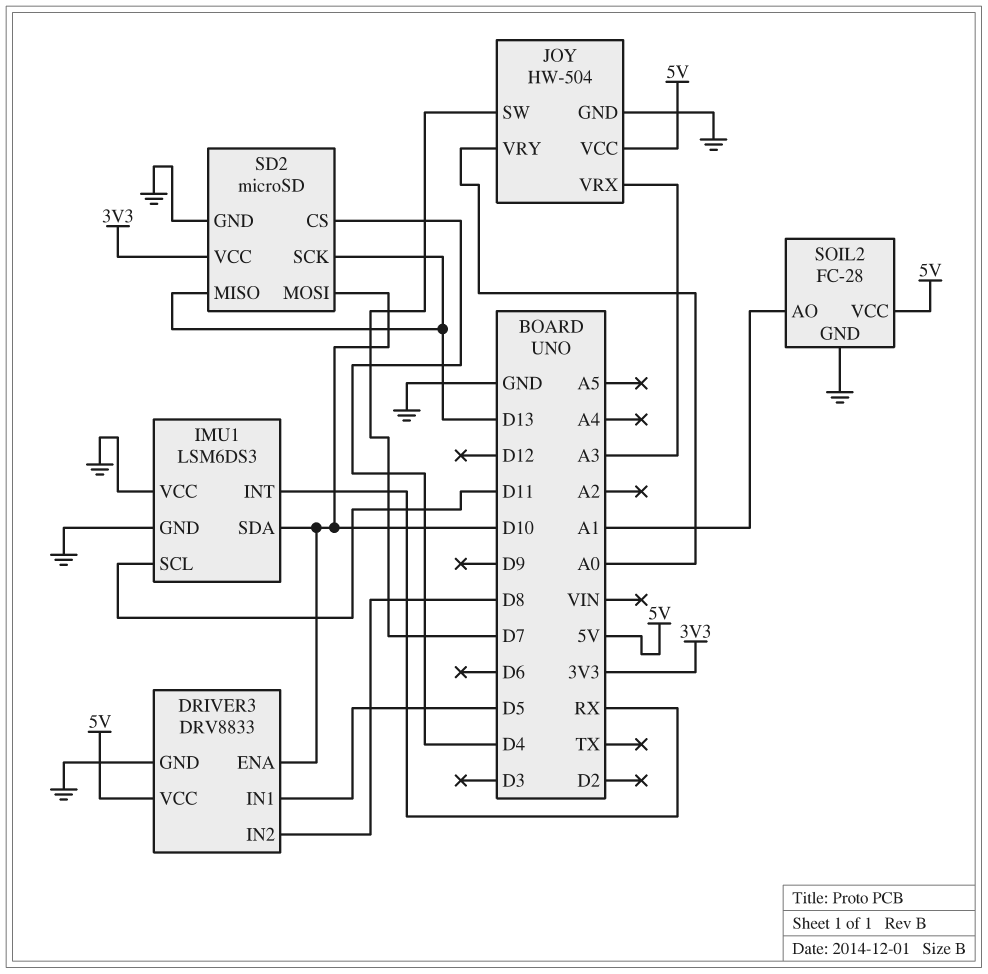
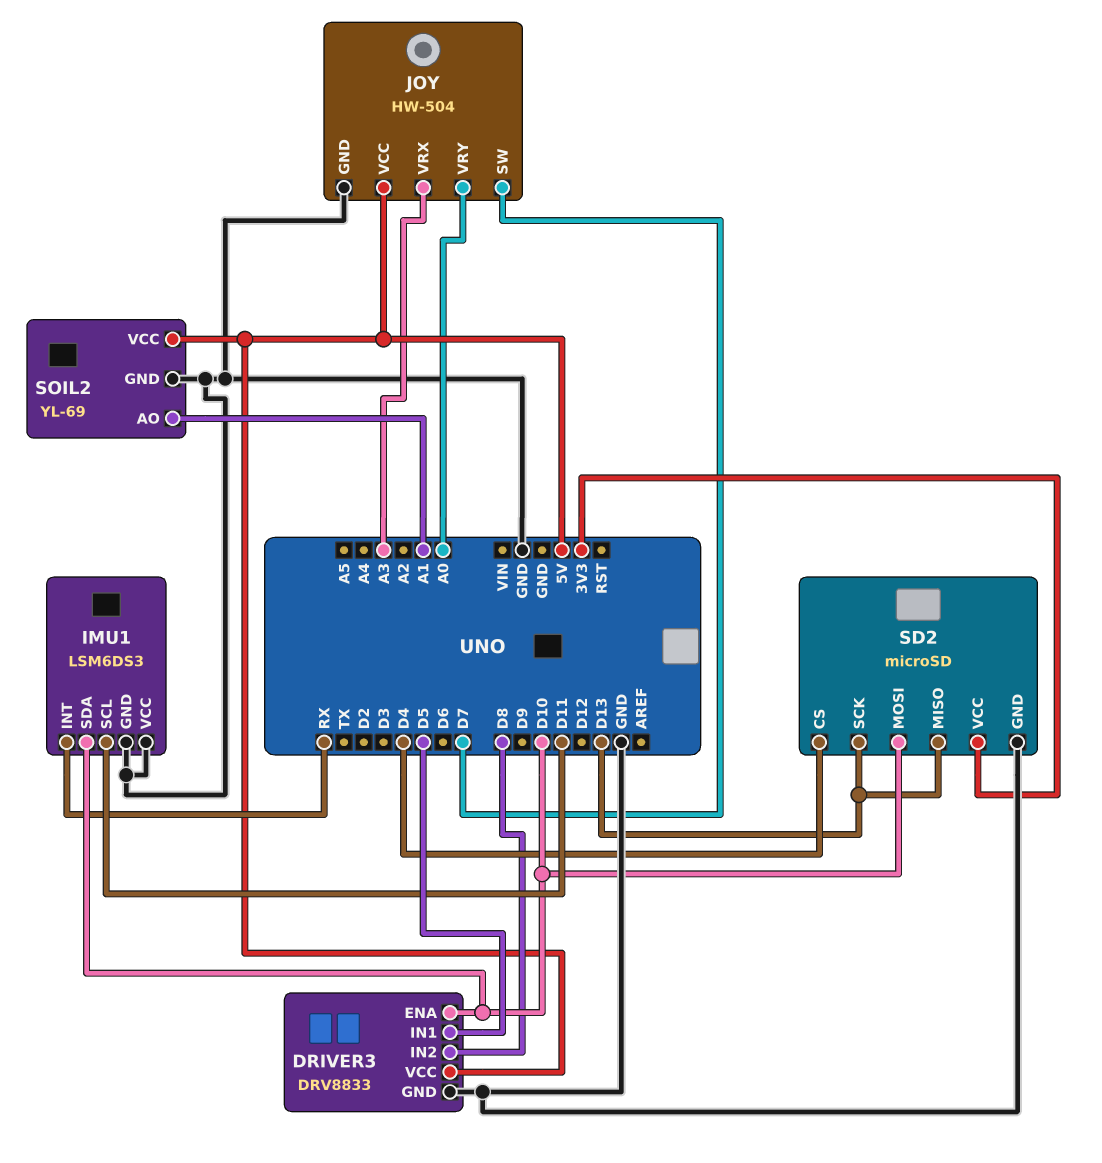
SOIL2: FC-28 -> YL-69

